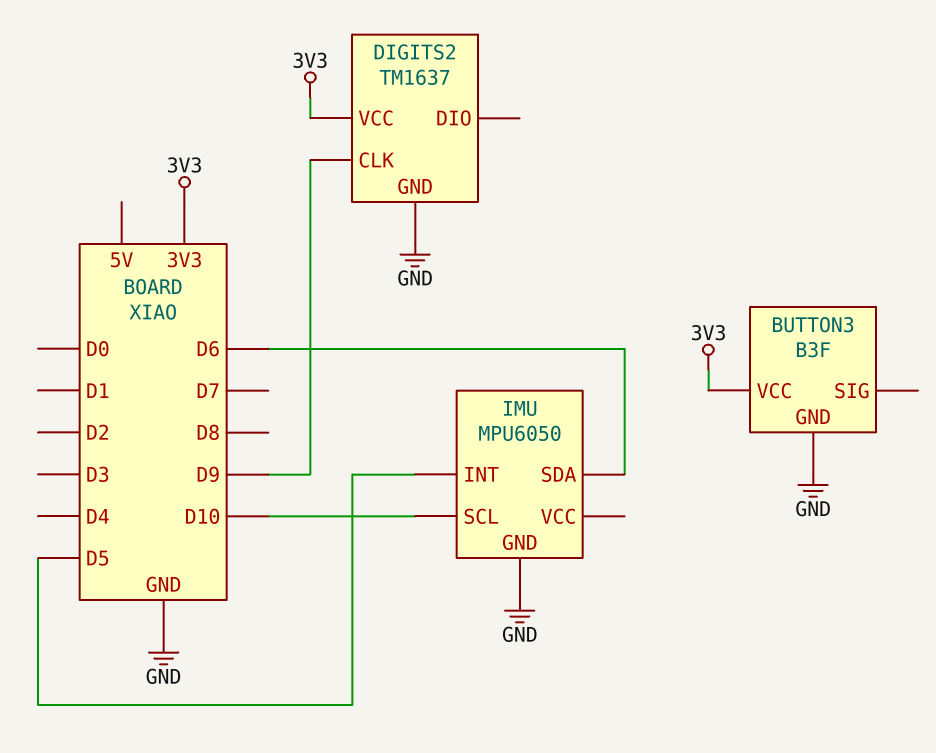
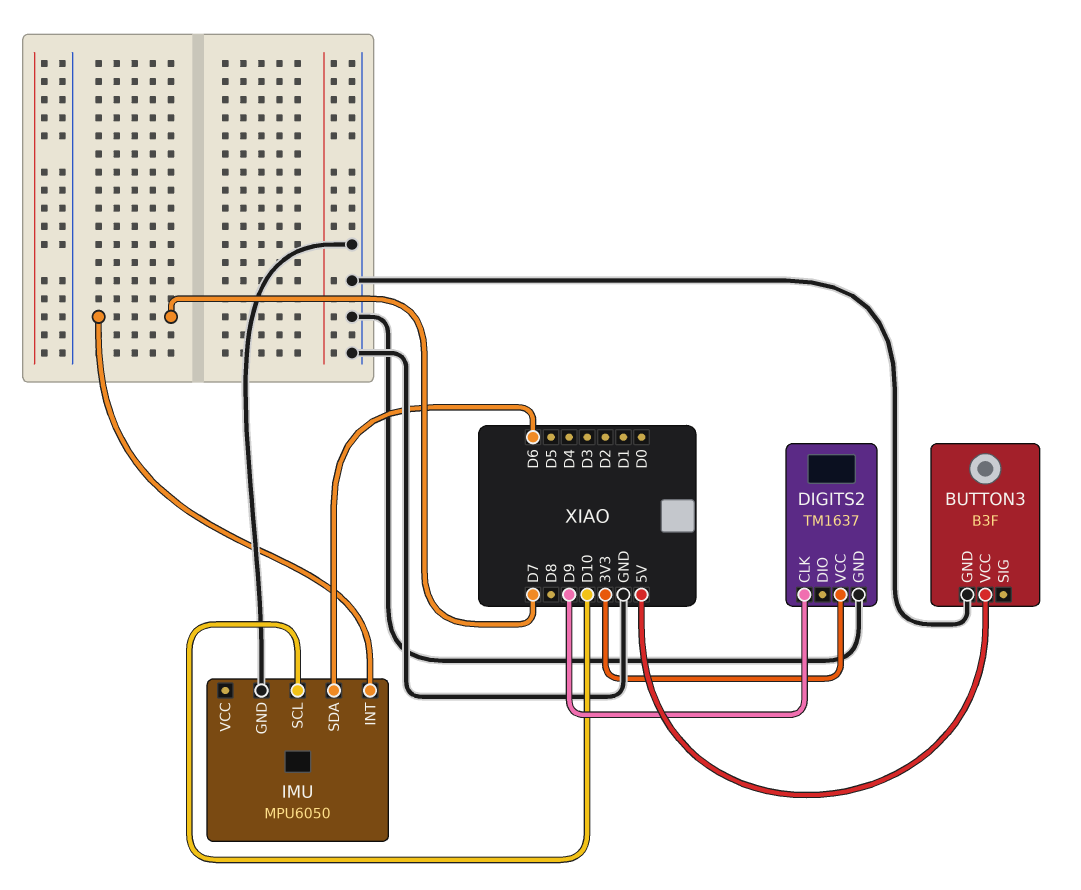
BUTTON3 pin VCC: 3V3 -> 5V
IMU pin INT: D5 -> D7

